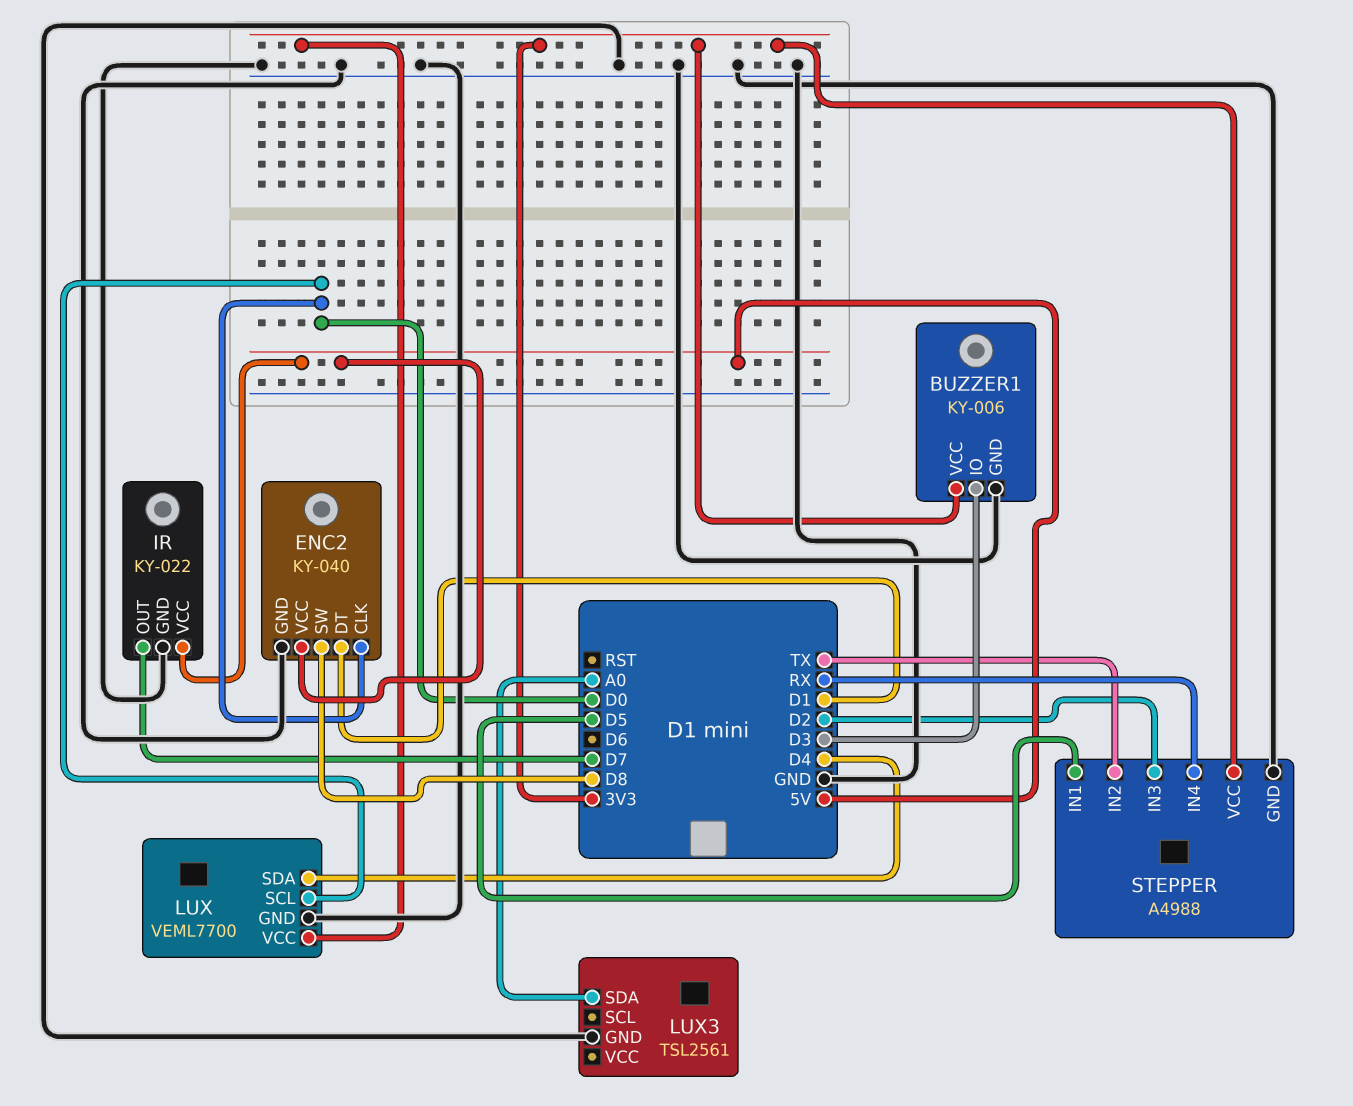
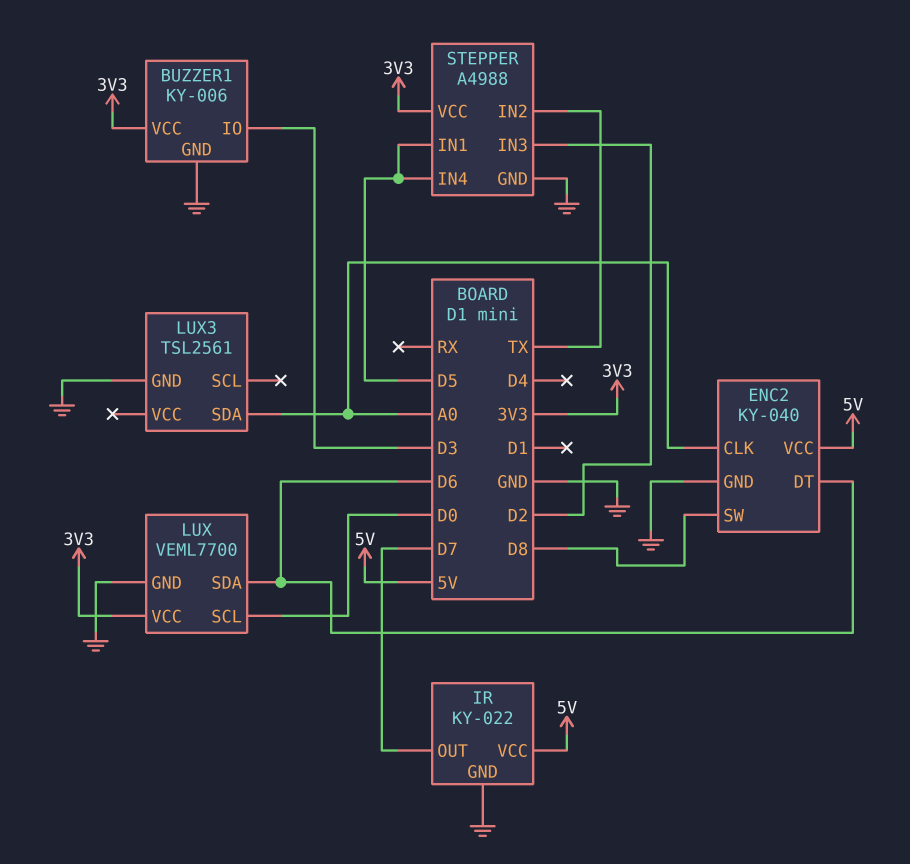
ENC2 pin CLK: D0 -> A0
ENC2 pin DT: D1 -> D6
LUX pin SDA: D4 -> D6
STEPPER pin IN4: RX -> D5

